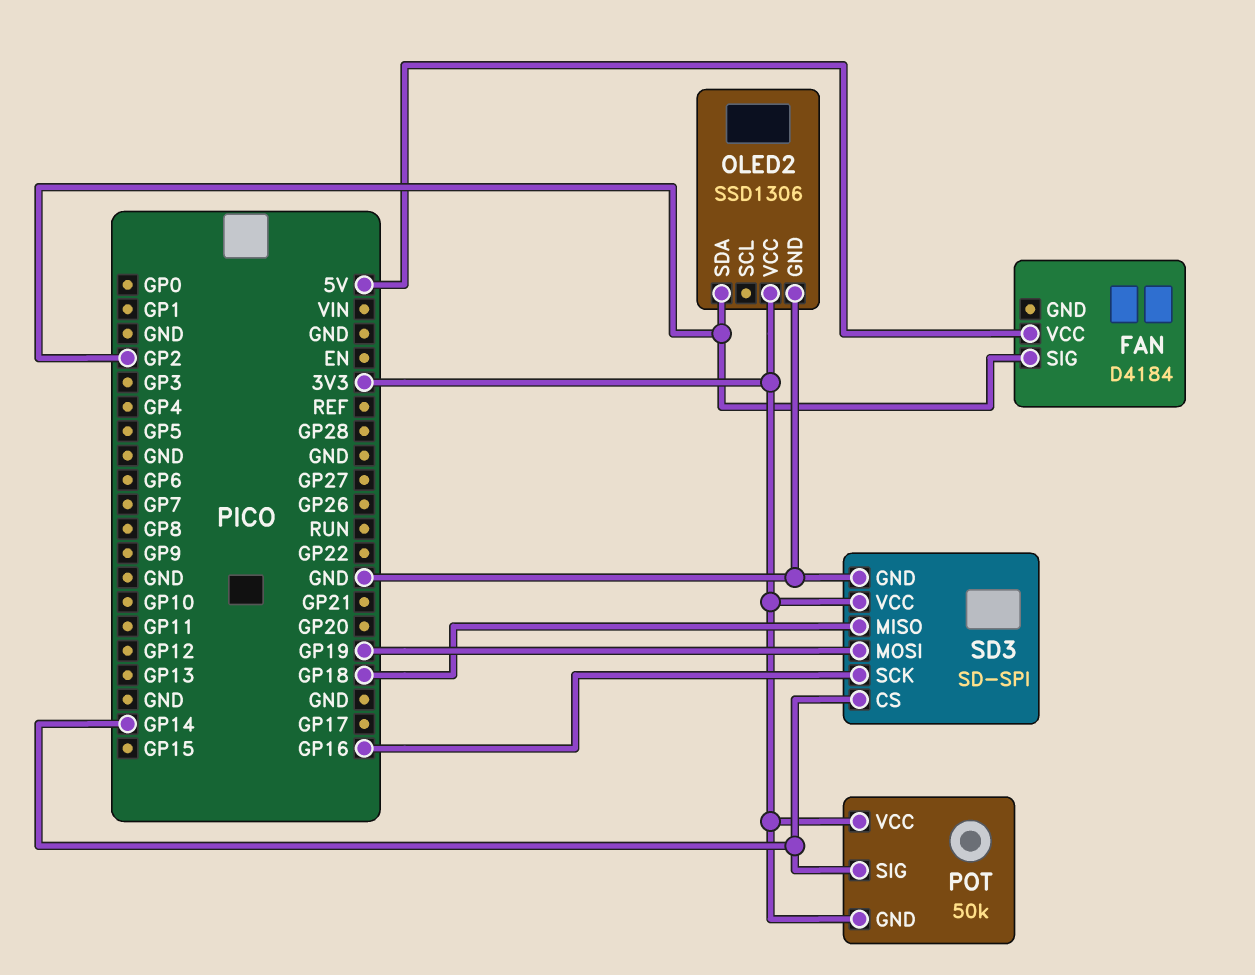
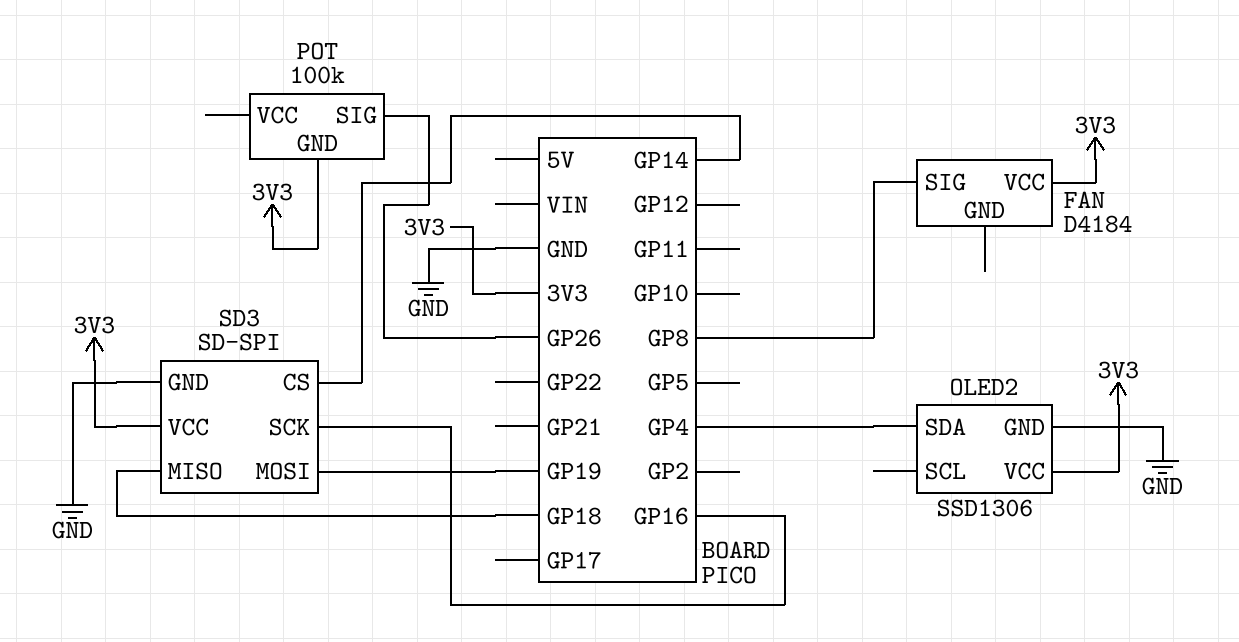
FAN pin SIG: GP2 -> GP8
FAN pin VCC: 5V -> 3V3
OLED2 pin SDA: GP2 -> GP4
POT: 50k -> 100k
POT pin SIG: GP14 -> GP26
POT pin VCC: 3V3 -> none

